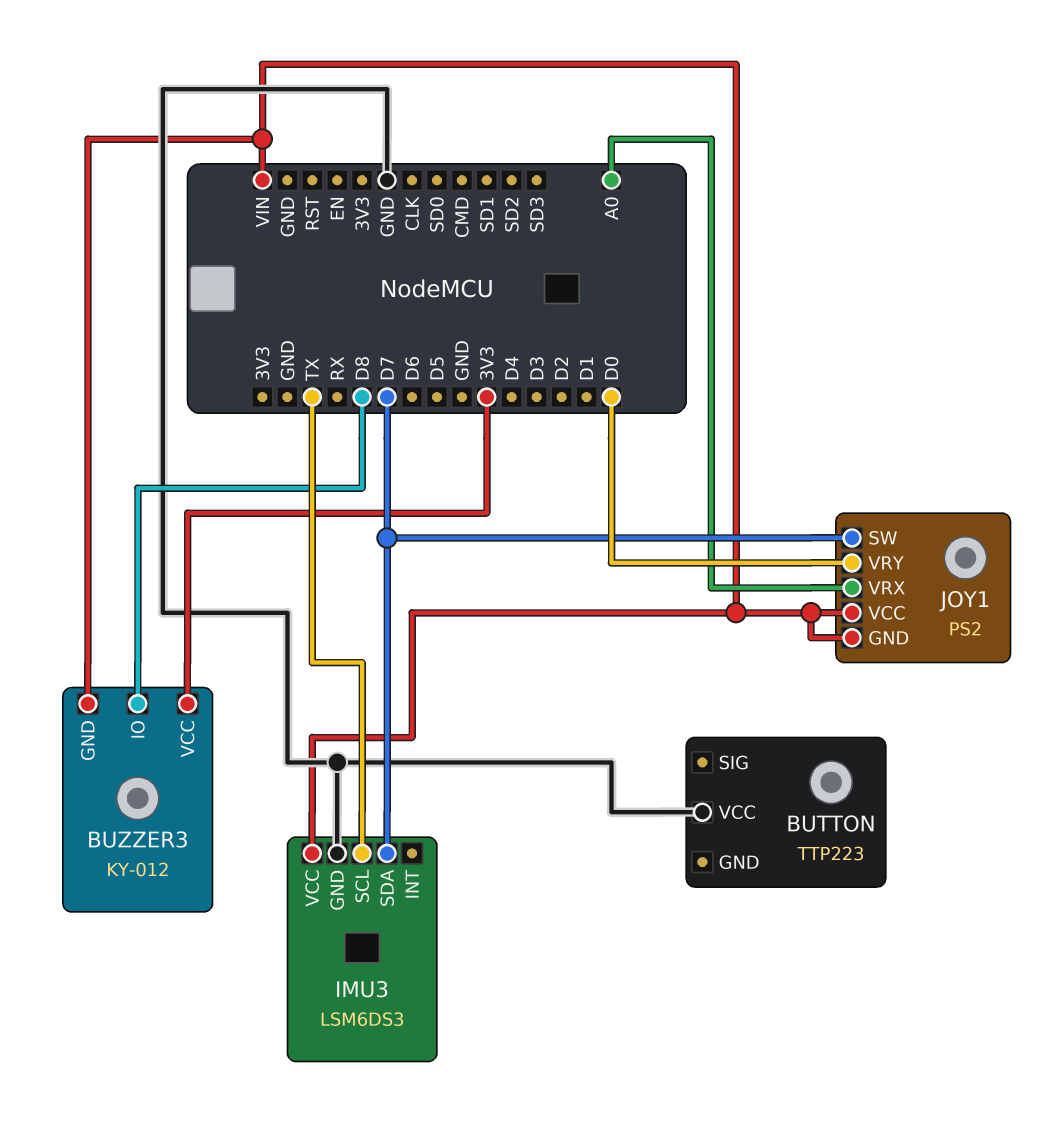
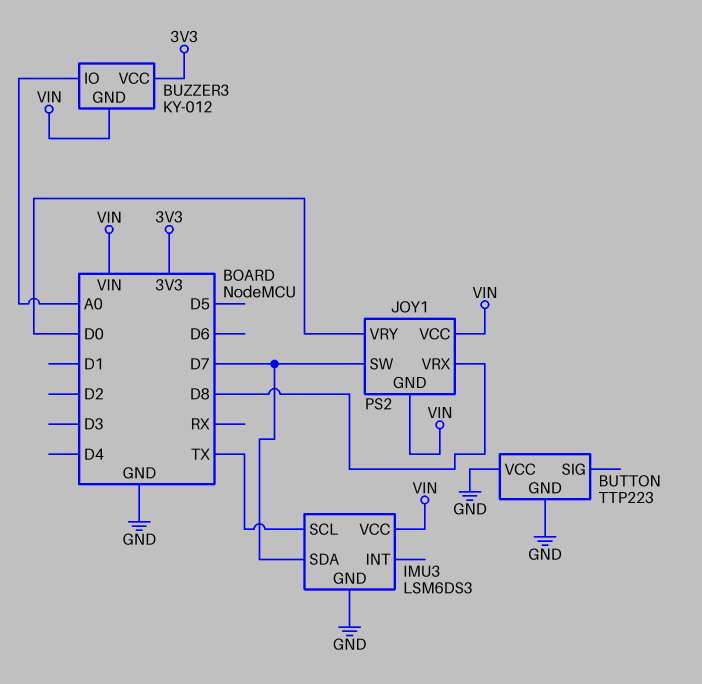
BUTTON pin GND: none -> GND
BUZZER3 pin IO: D8 -> A0
JOY1 pin VRX: A0 -> D8

